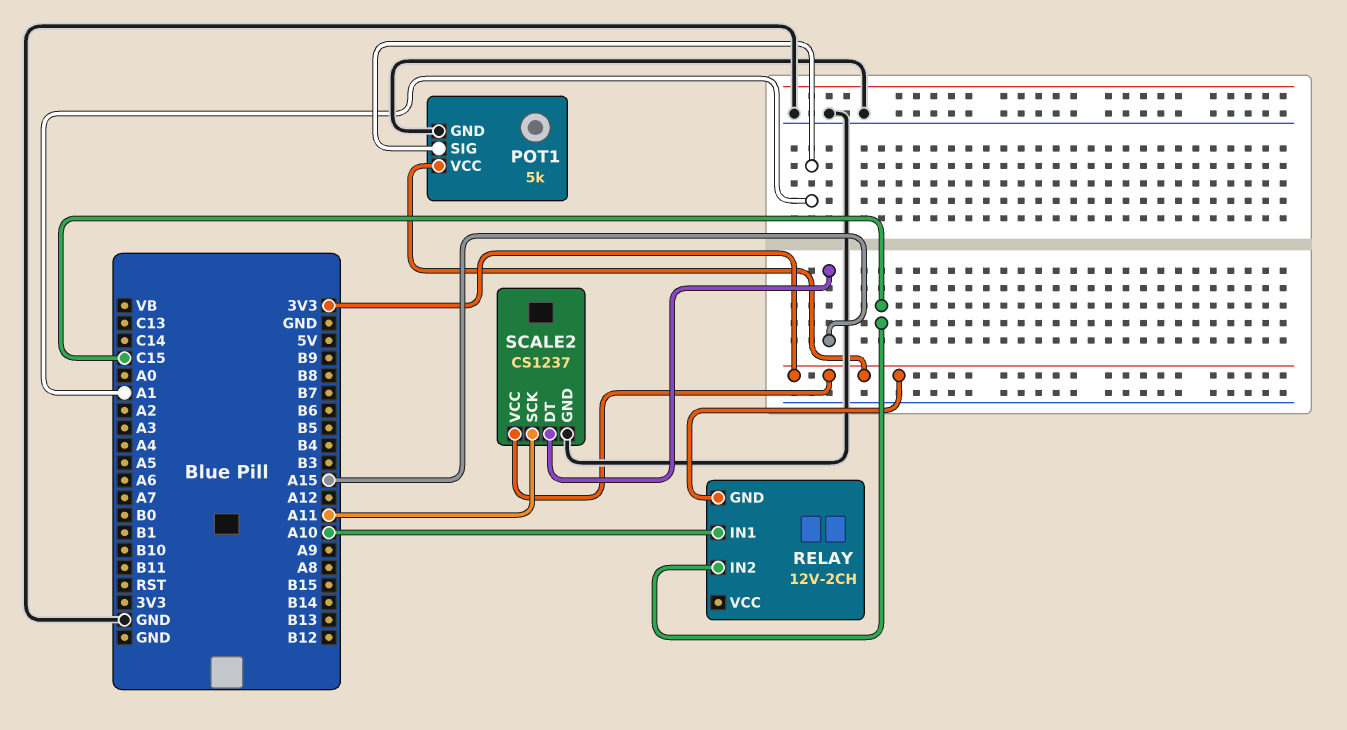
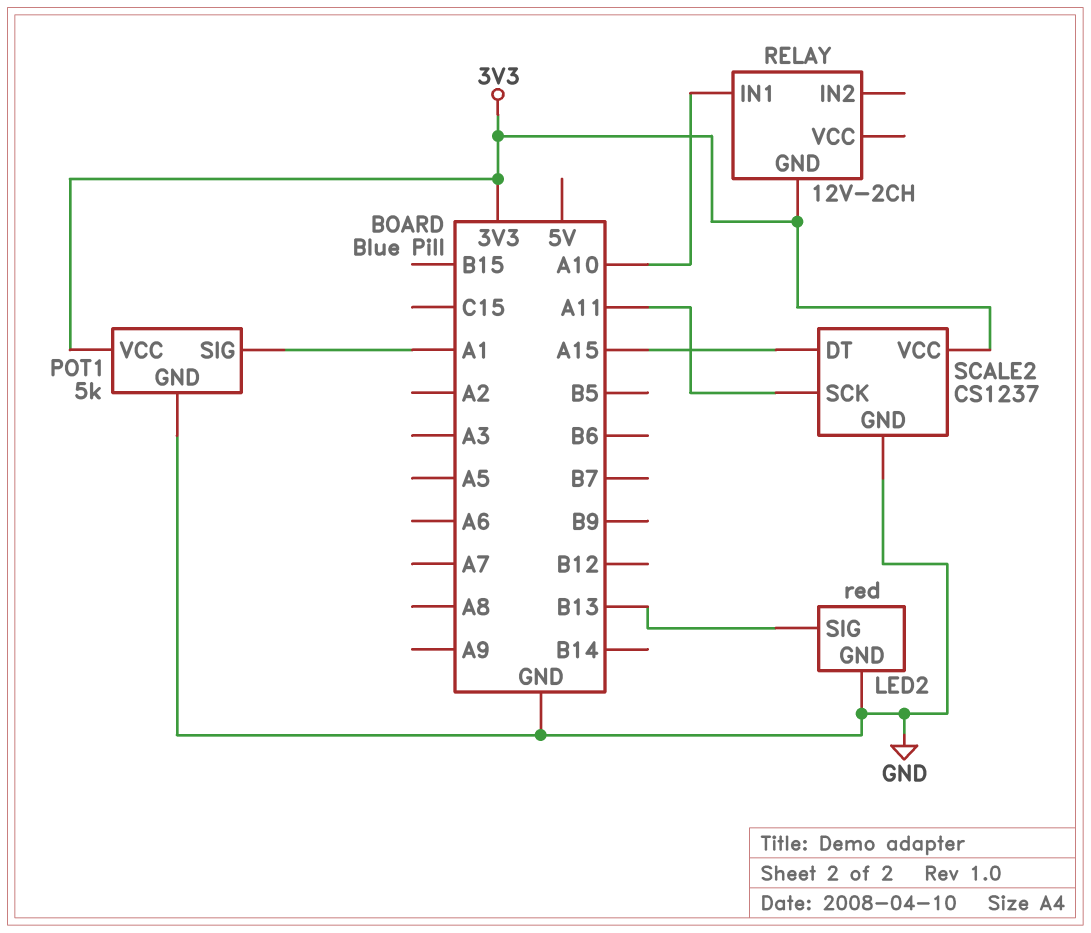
LED2: none -> red
LED2 pin GND: none -> GND
LED2 pin SIG: none -> B13
RELAY pin IN2: C15 -> none

